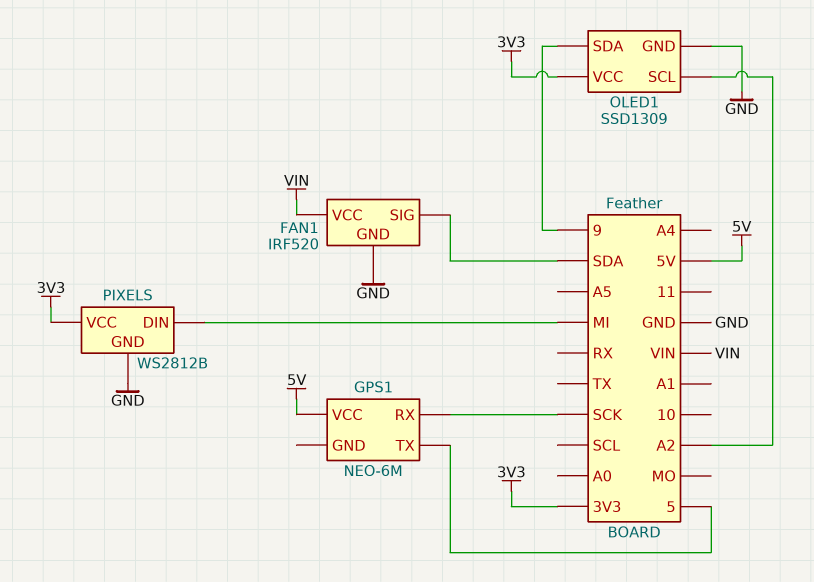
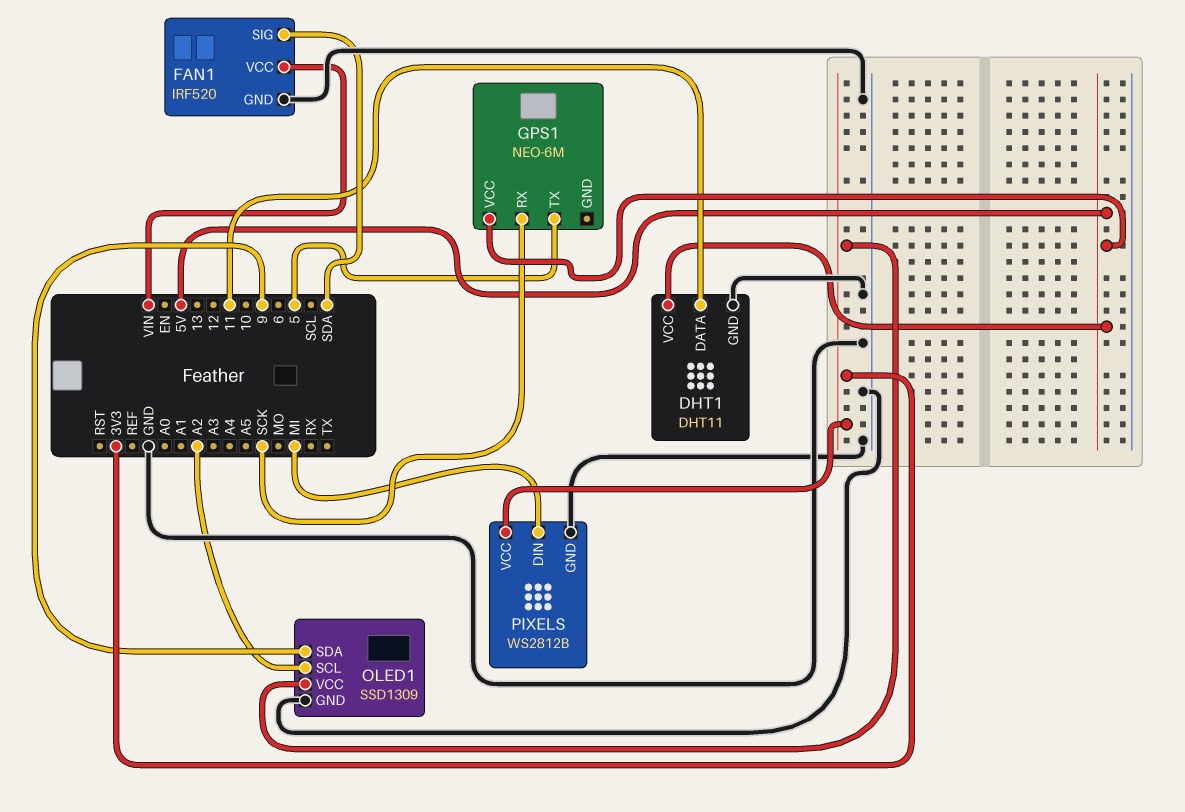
DHT1: none -> DHT11
DHT1 pin DATA: none -> 11
DHT1 pin GND: none -> GND
DHT1 pin VCC: none -> 5V

